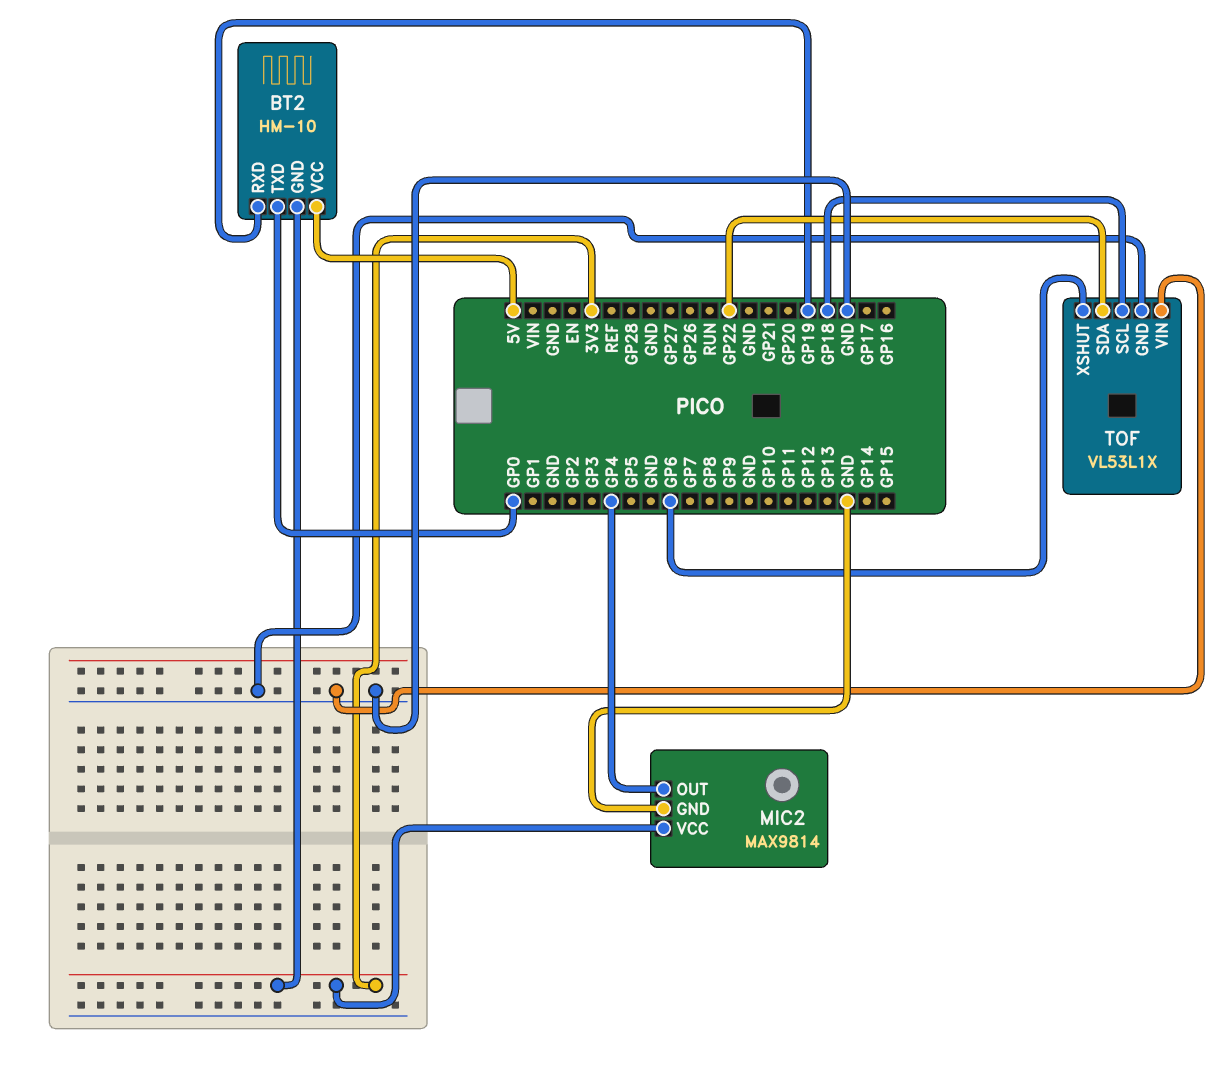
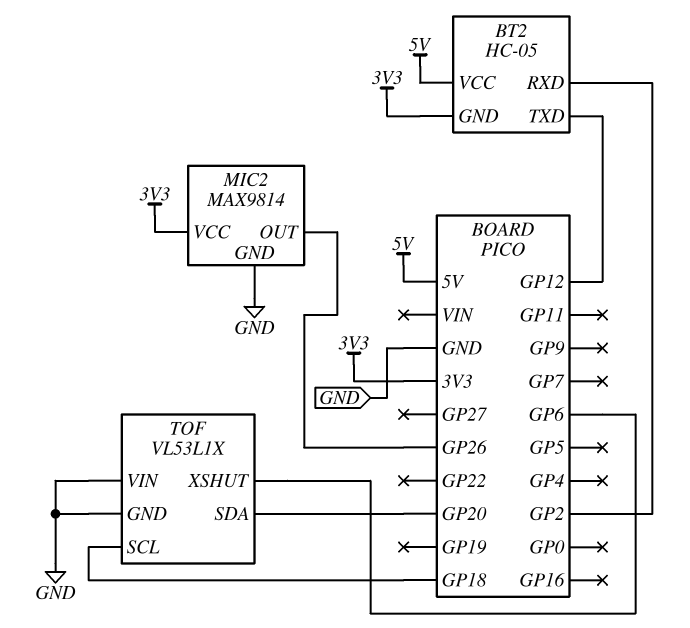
BT2: HM-10 -> HC-05
BT2 pin RXD: GP19 -> GP2
BT2 pin TXD: GP0 -> GP12
MIC2 pin OUT: GP4 -> GP26
TOF pin SDA: GP22 -> GP20

